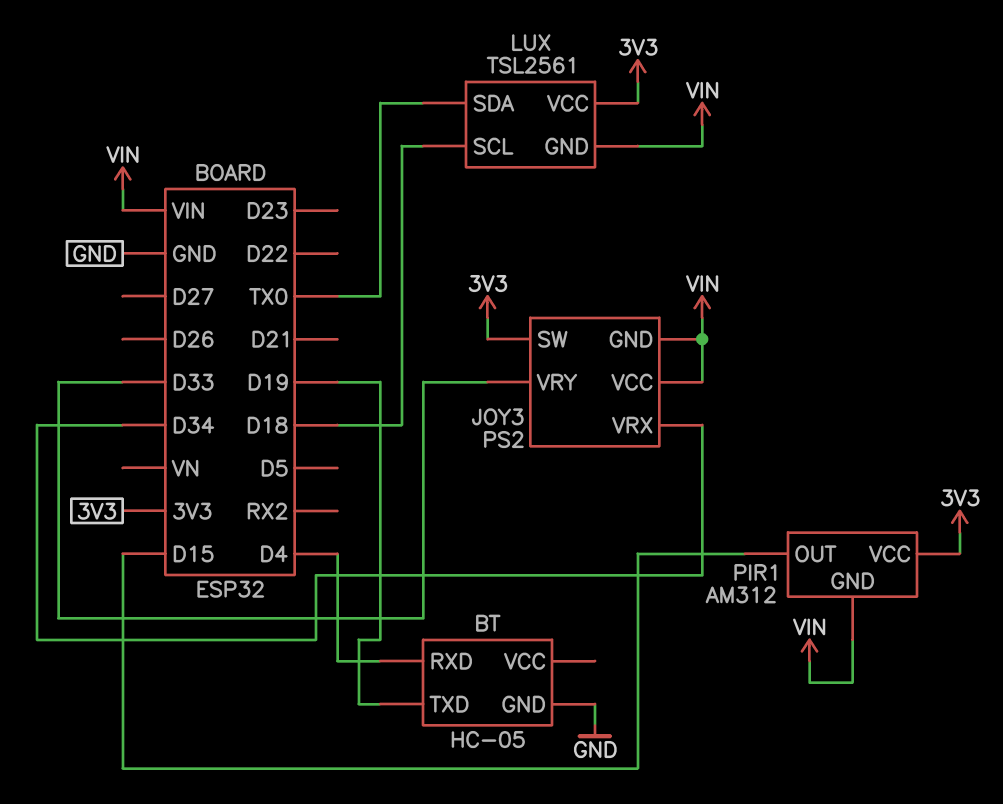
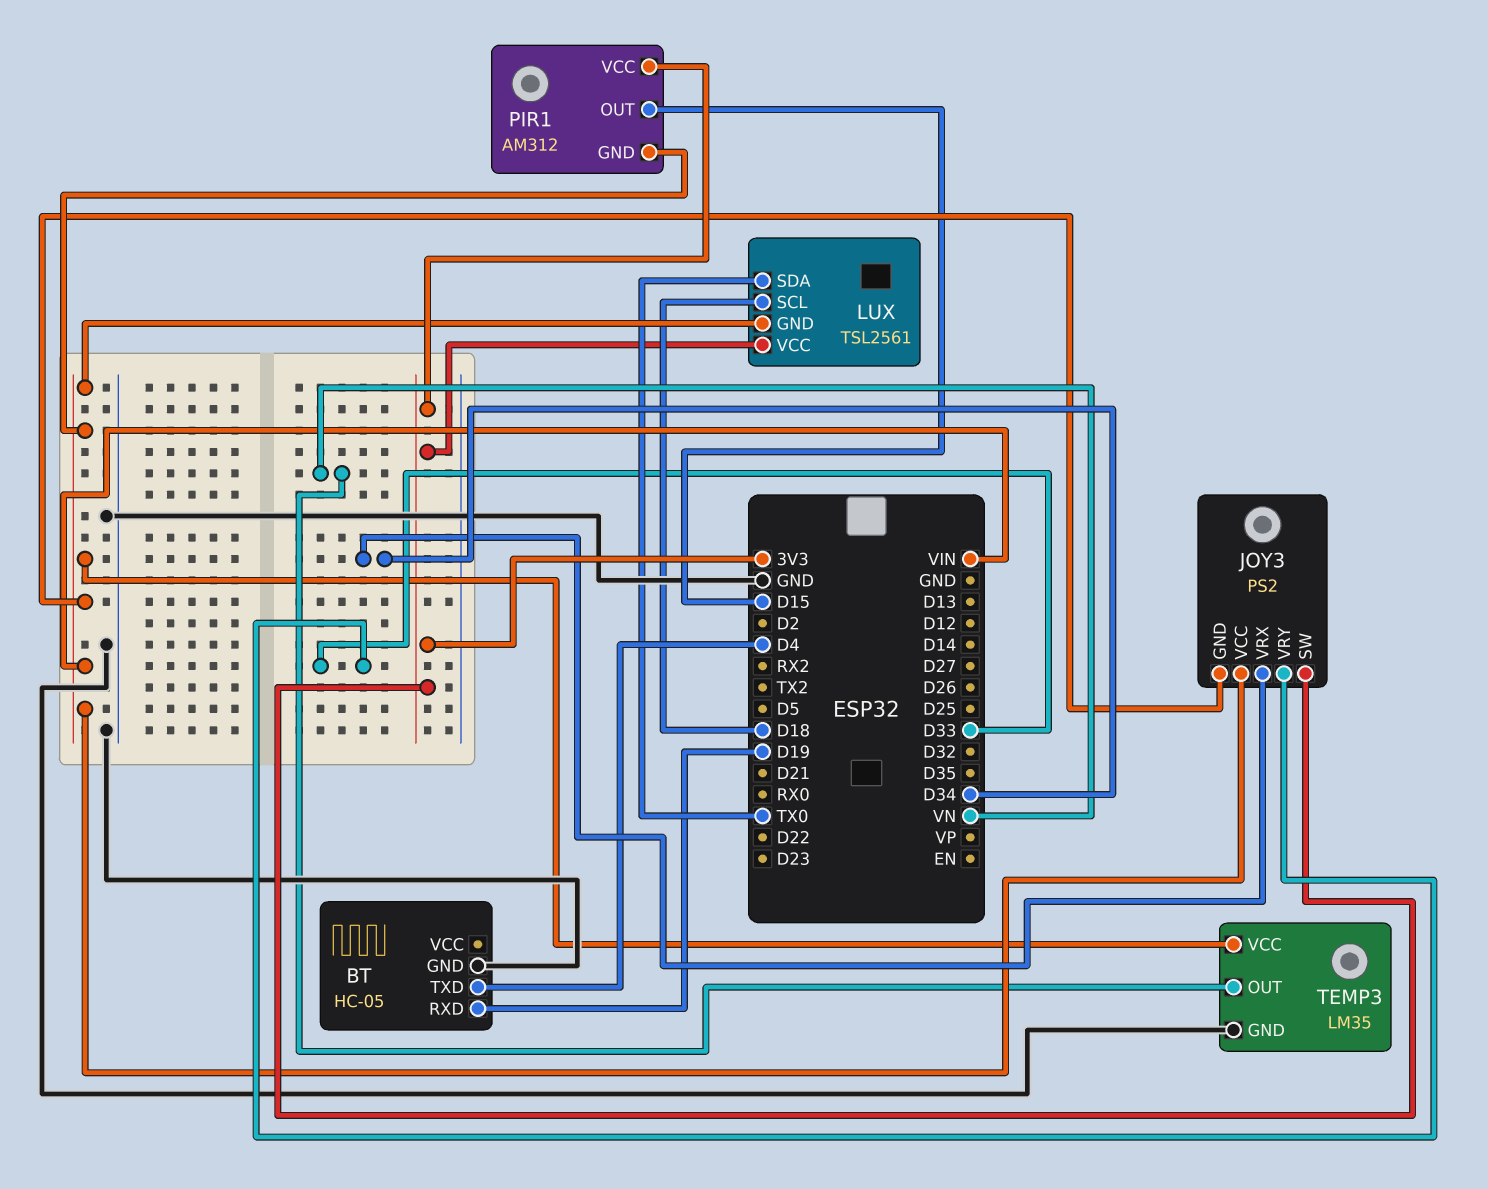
BT pin RXD: D4 -> D19
BT pin TXD: D19 -> D4
TEMP3: none -> LM35
TEMP3 pin GND: none -> GND
TEMP3 pin OUT: none -> VN
TEMP3 pin VCC: none -> VIN

